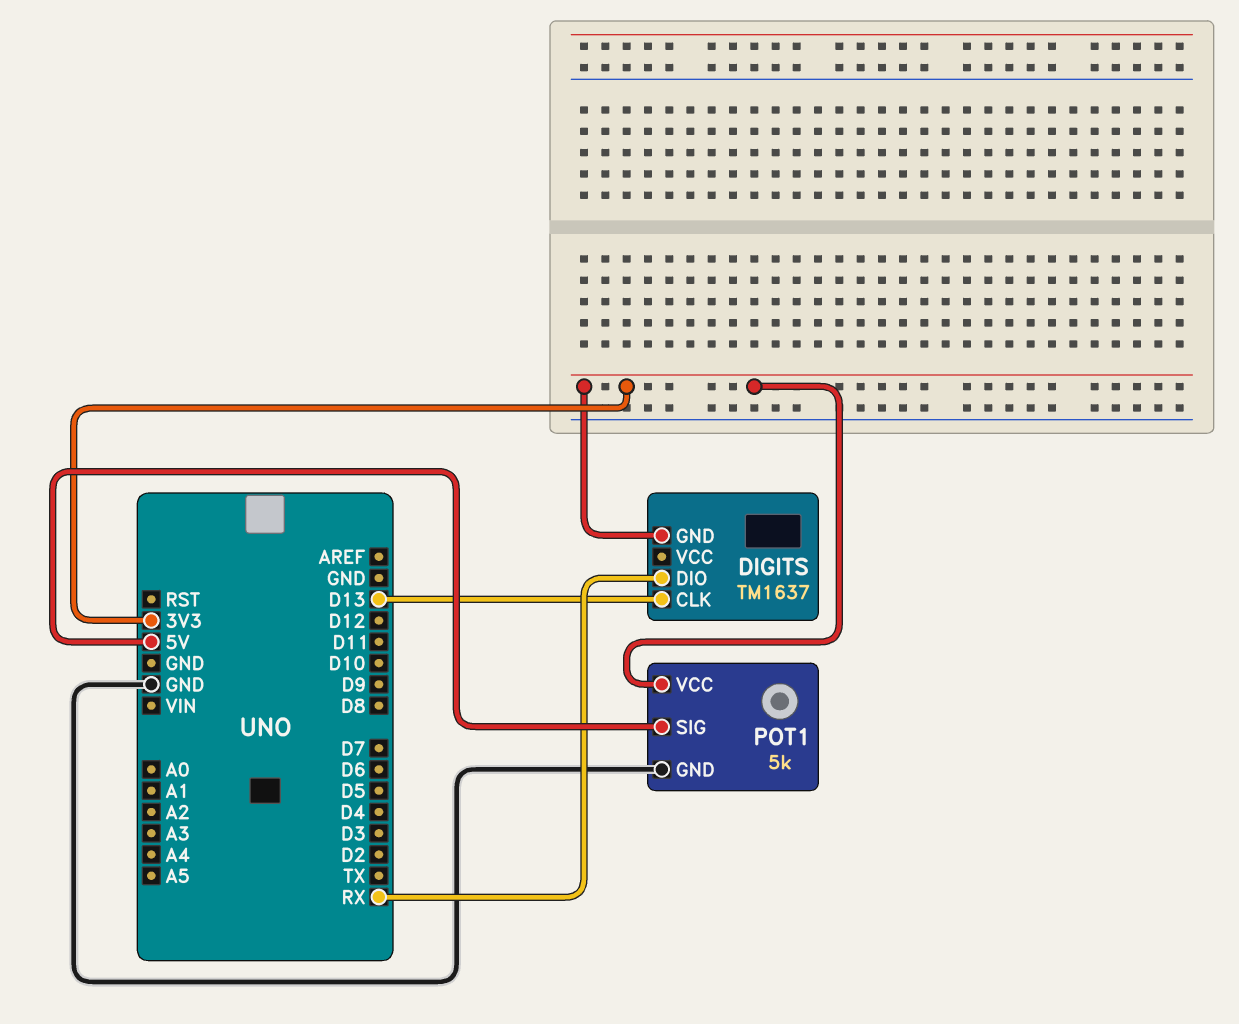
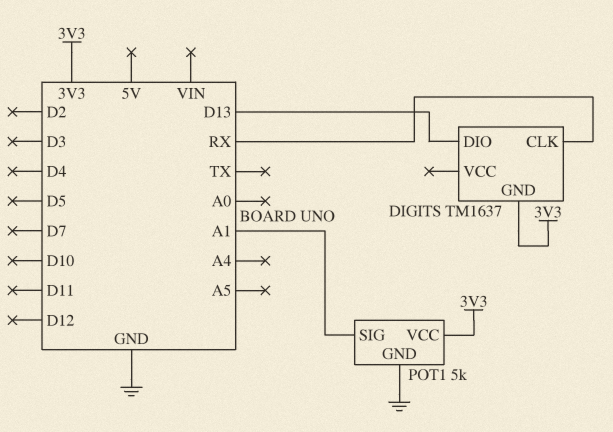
DIGITS pin CLK: D13 -> RX
DIGITS pin DIO: RX -> D13
POT1 pin SIG: 5V -> A1

